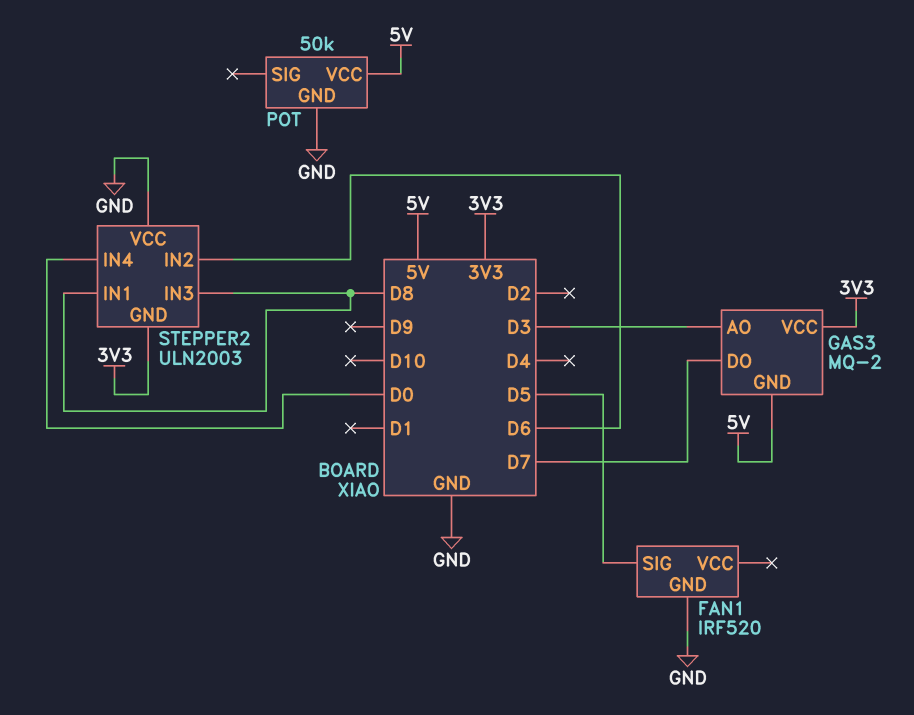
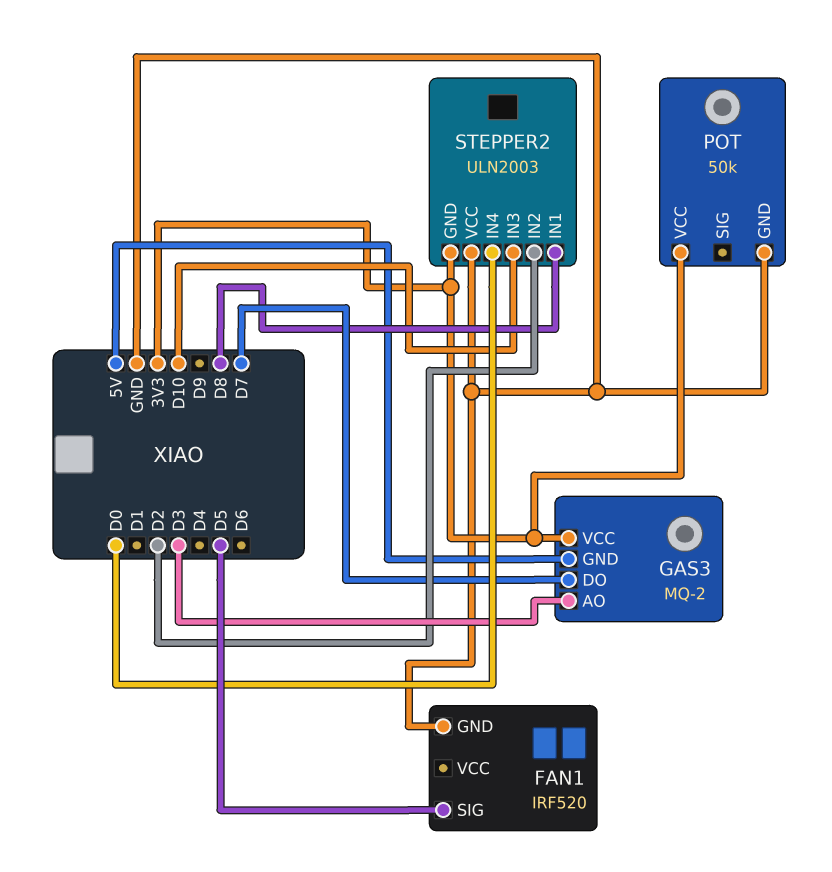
POT pin VCC: 5V -> 3V3
STEPPER2 pin IN2: D6 -> D2
STEPPER2 pin IN3: D8 -> D10

